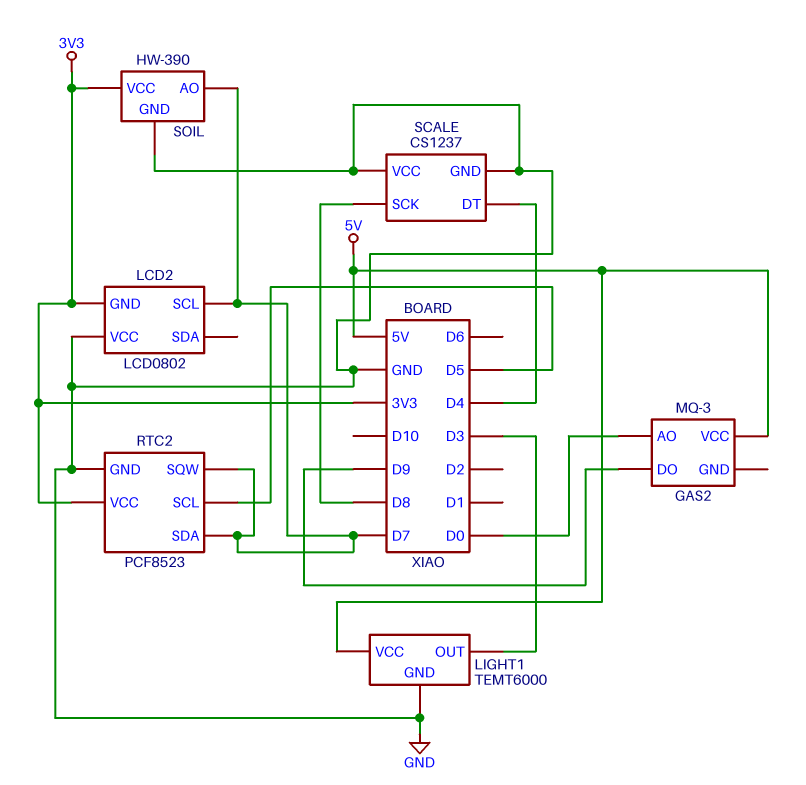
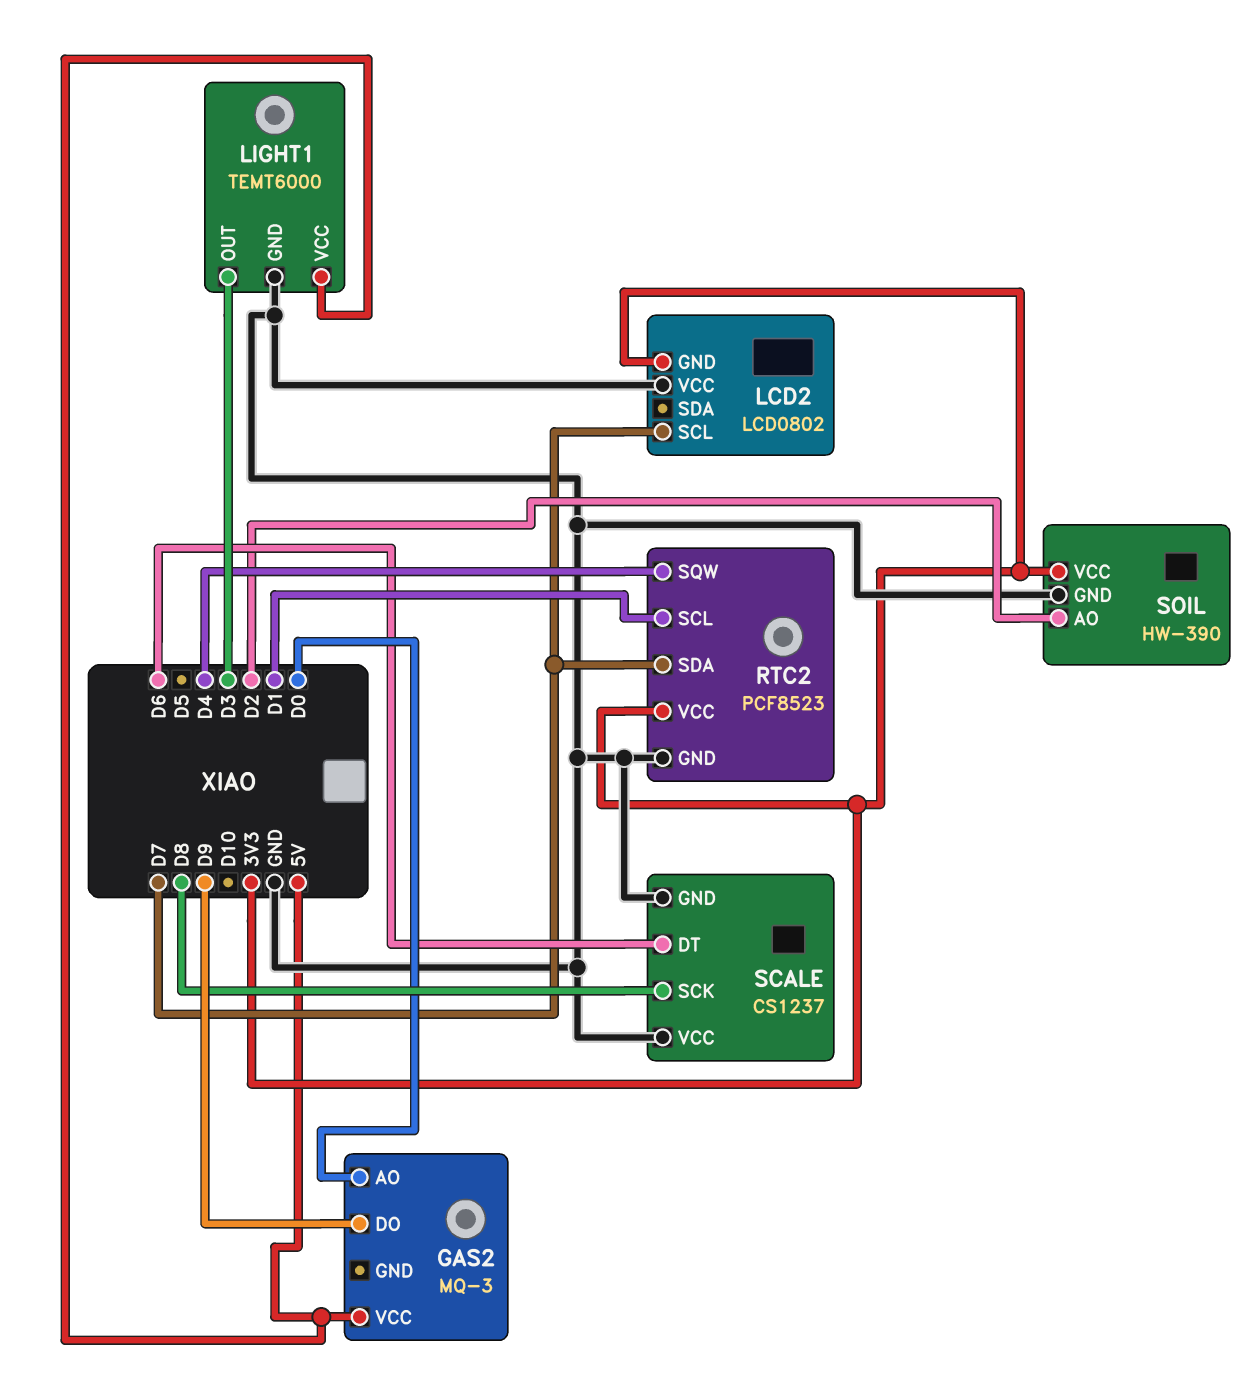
RTC2 pin SCL: D5 -> D1
RTC2 pin SQW: D7 -> D4
SCALE pin DT: D4 -> D6
SOIL pin AO: D7 -> D2

